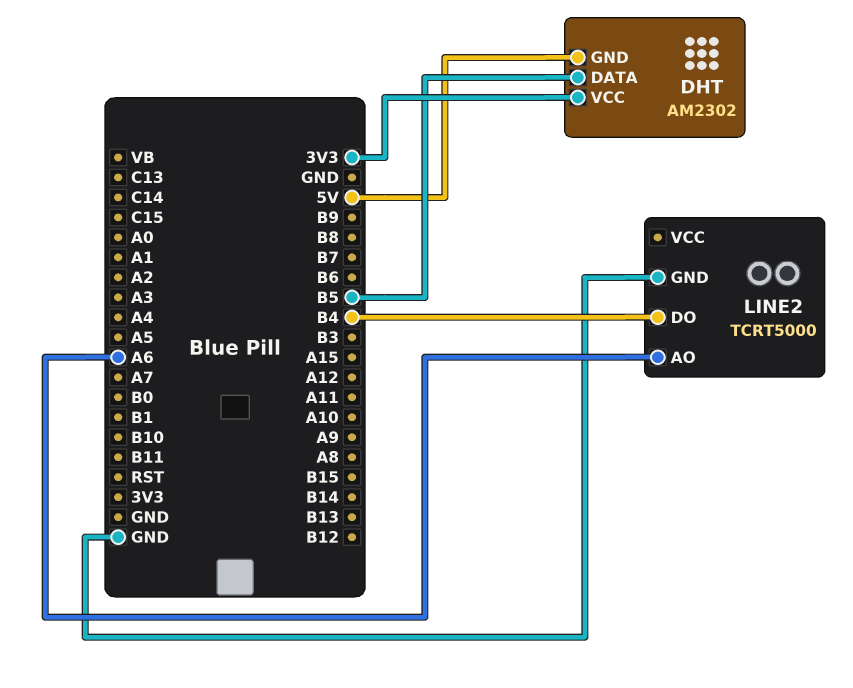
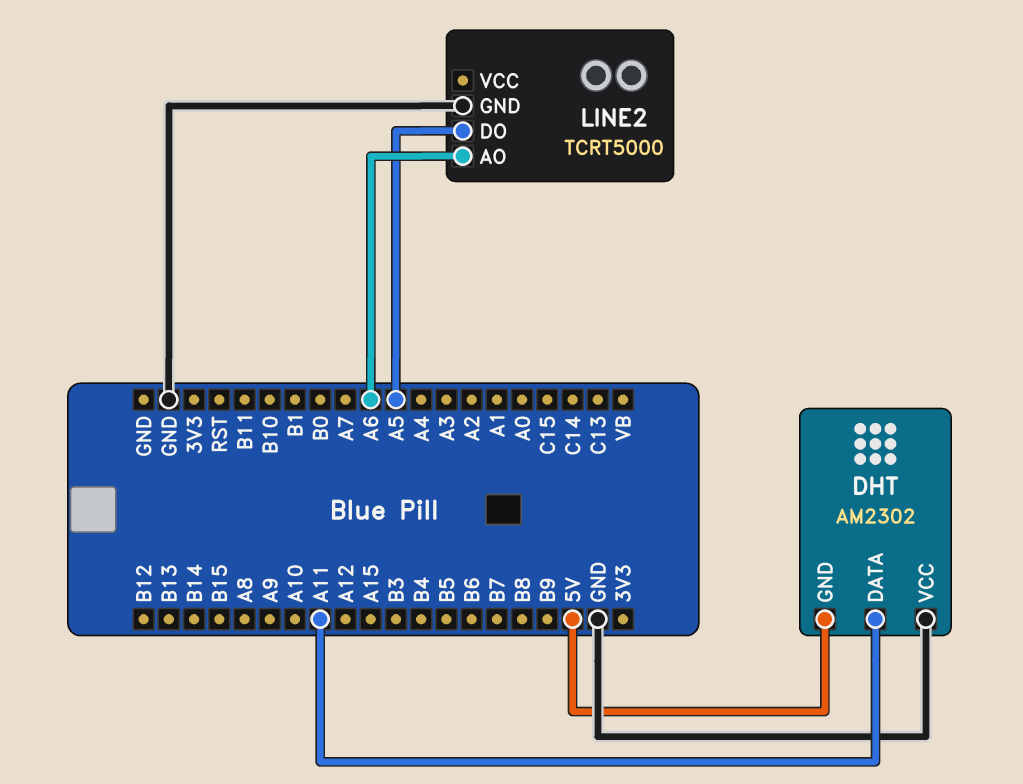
DHT pin DATA: B5 -> A11
DHT pin VCC: 3V3 -> GND
LINE2 pin DO: B4 -> A5

